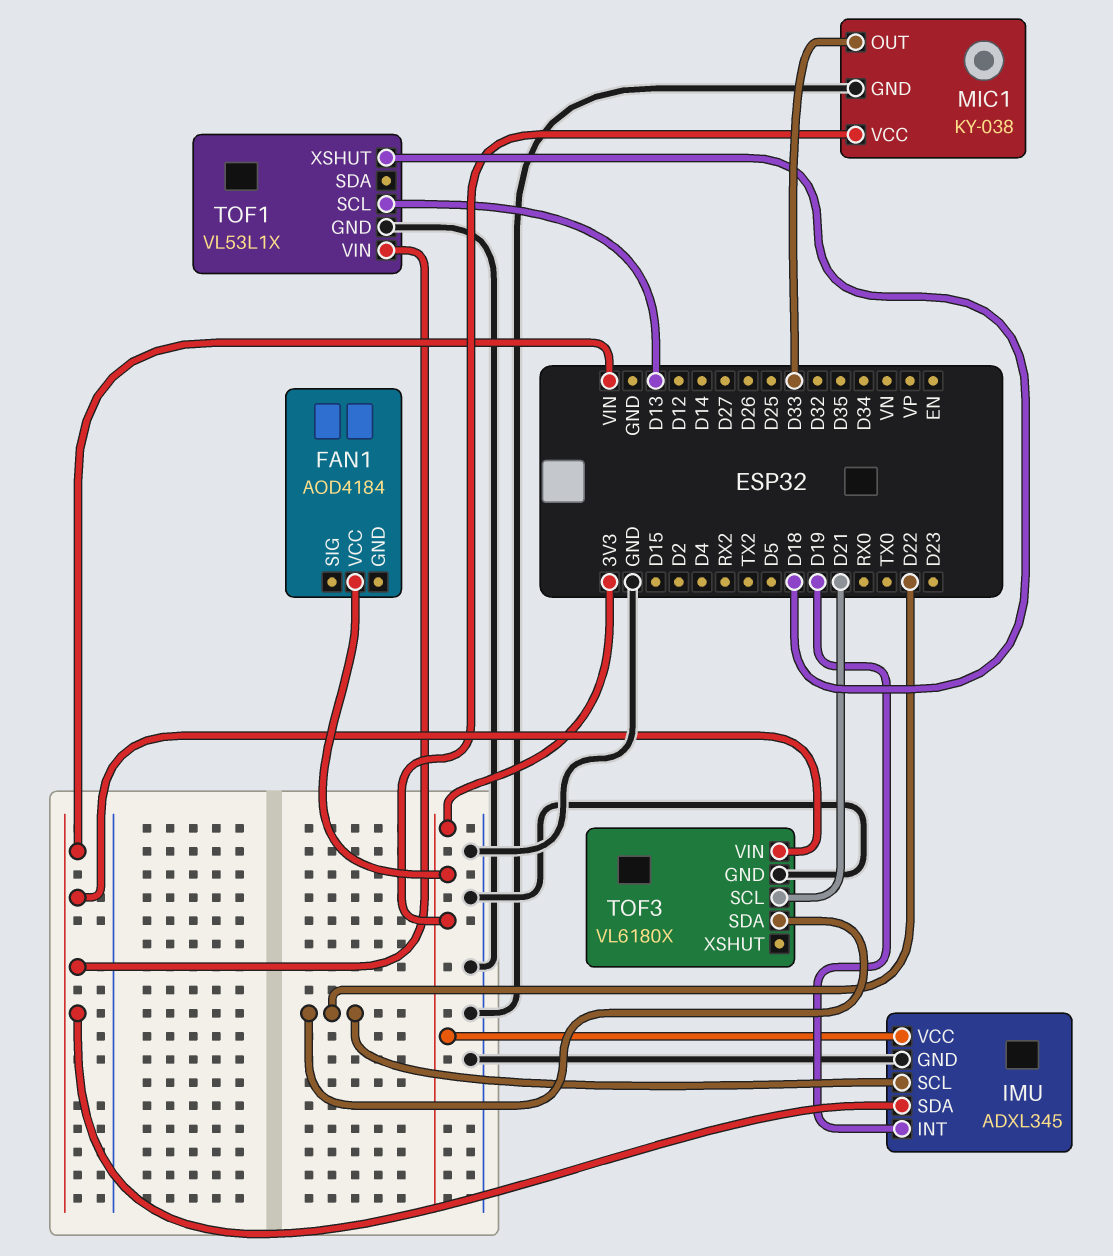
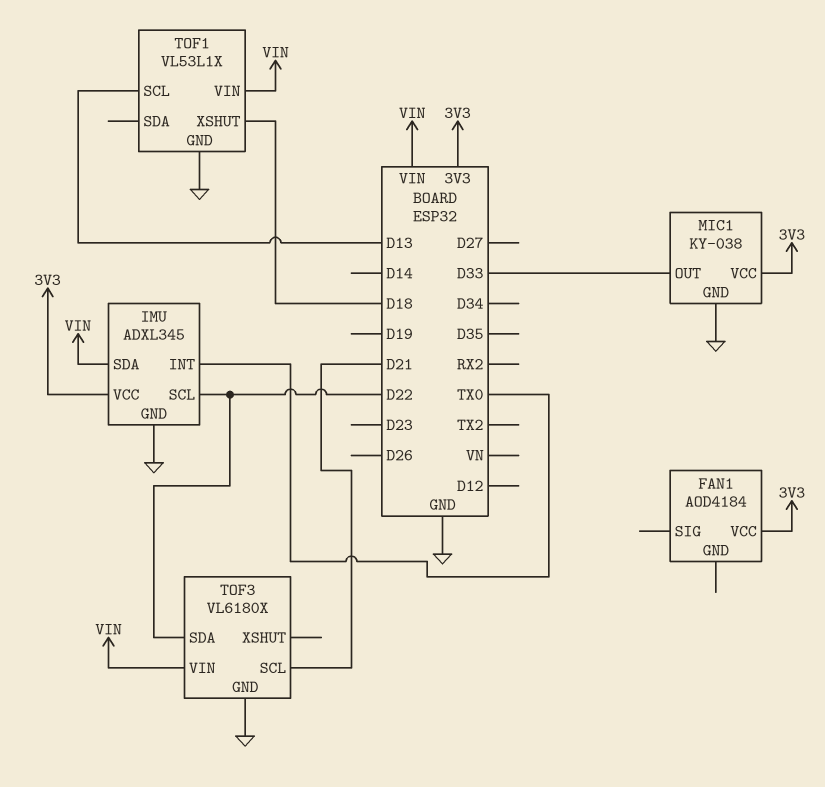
IMU pin INT: D19 -> TX0

